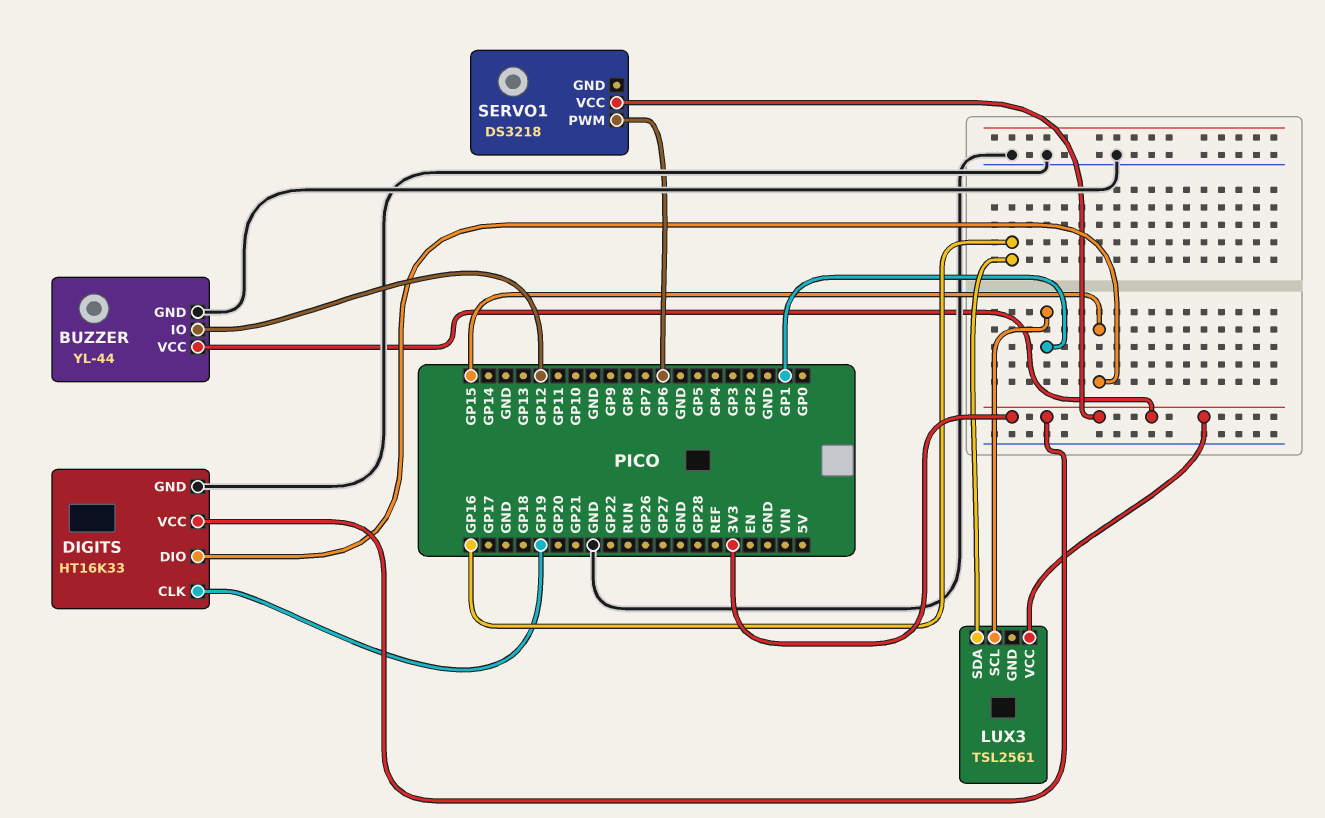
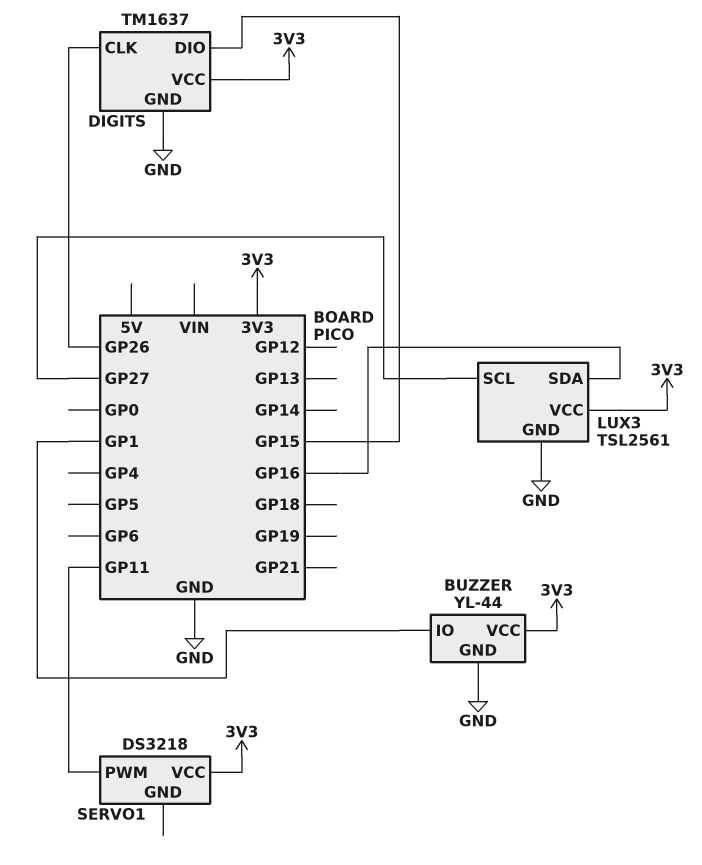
BUZZER pin IO: GP12 -> GP1
DIGITS: HT16K33 -> TM1637
DIGITS pin CLK: GP19 -> GP26
LUX3 pin GND: none -> GND
LUX3 pin SCL: GP1 -> GP27
SERVO1 pin PWM: GP6 -> GP11

